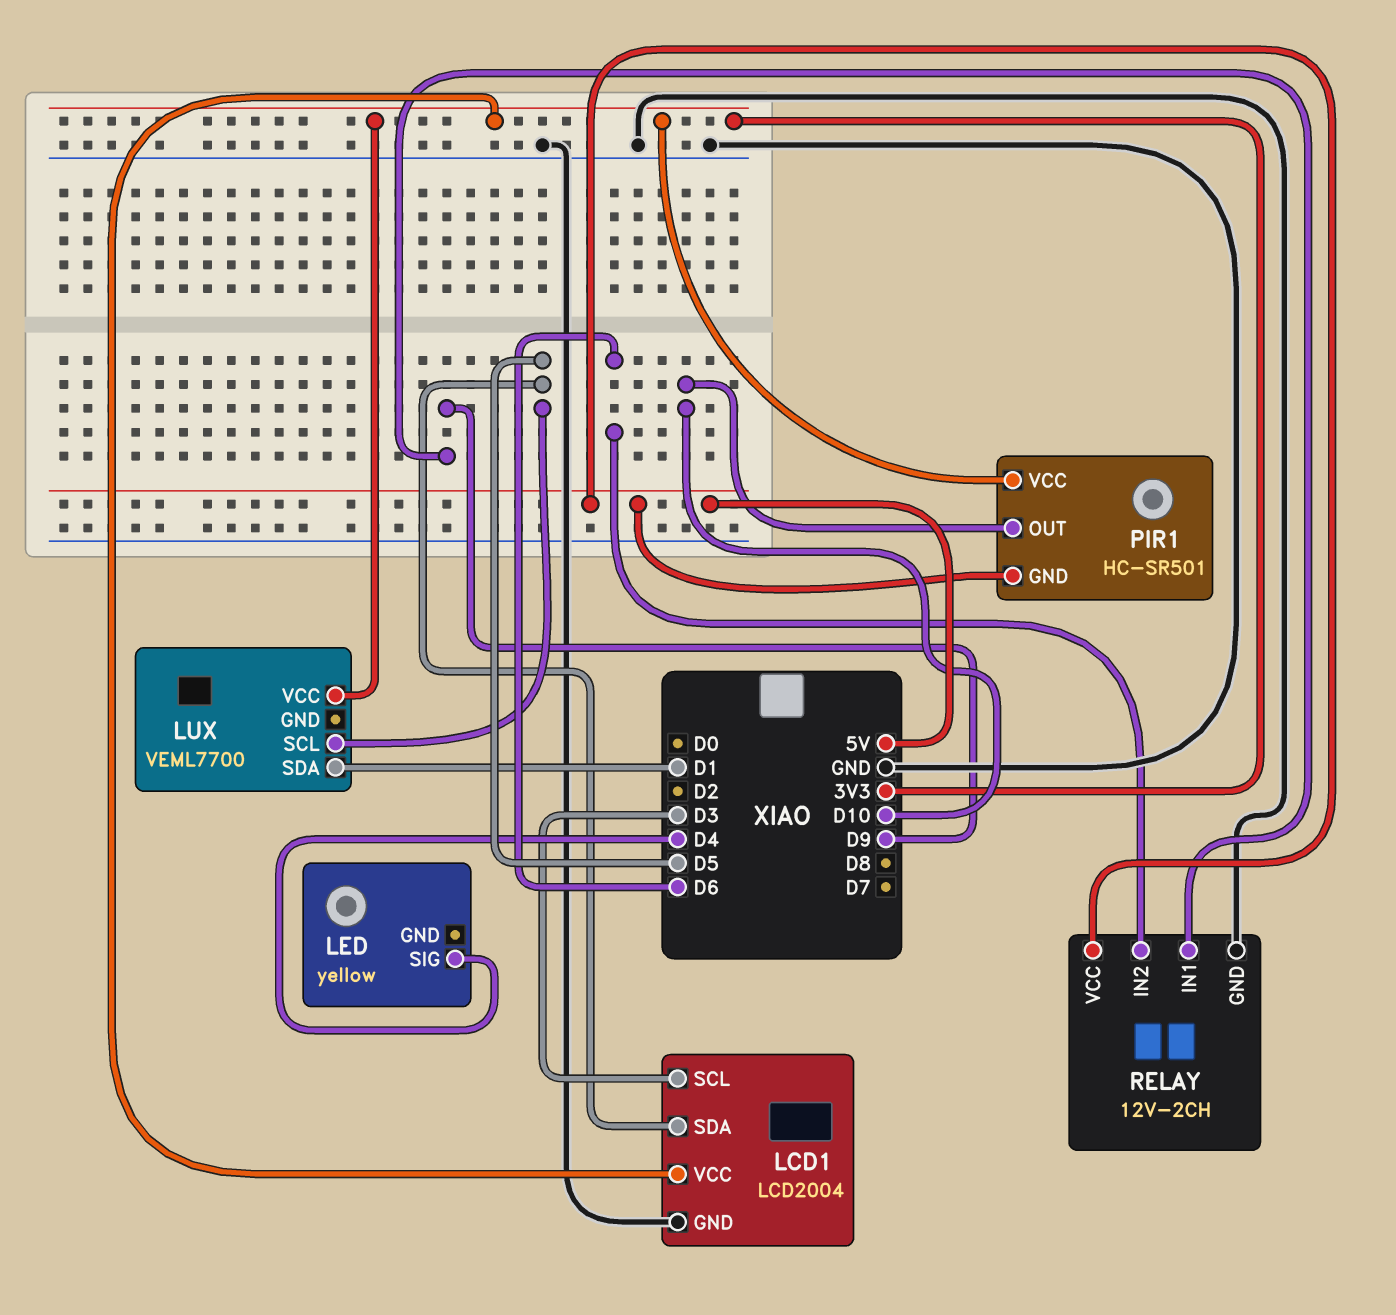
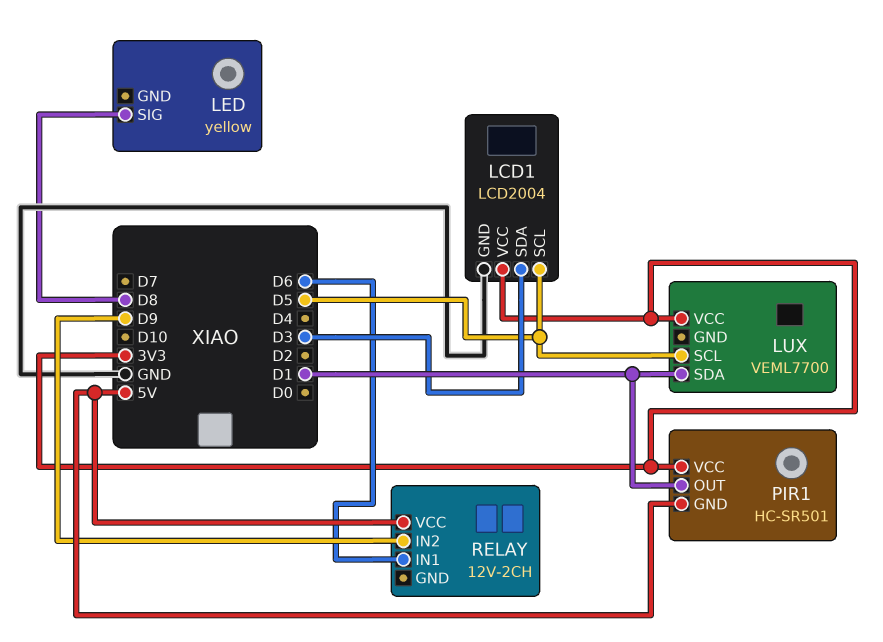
LCD1 pin SCL: D3 -> D5
LCD1 pin SDA: D5 -> D3
LED pin SIG: D4 -> D8
PIR1 pin OUT: D10 -> D1
RELAY pin GND: GND -> none
RELAY pin IN1: D9 -> D6
RELAY pin IN2: D6 -> D9

